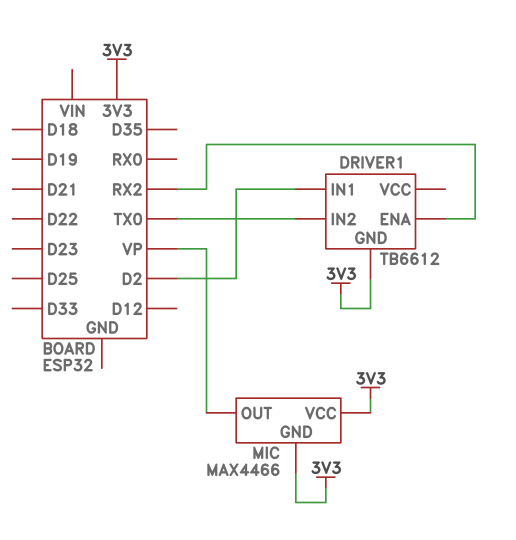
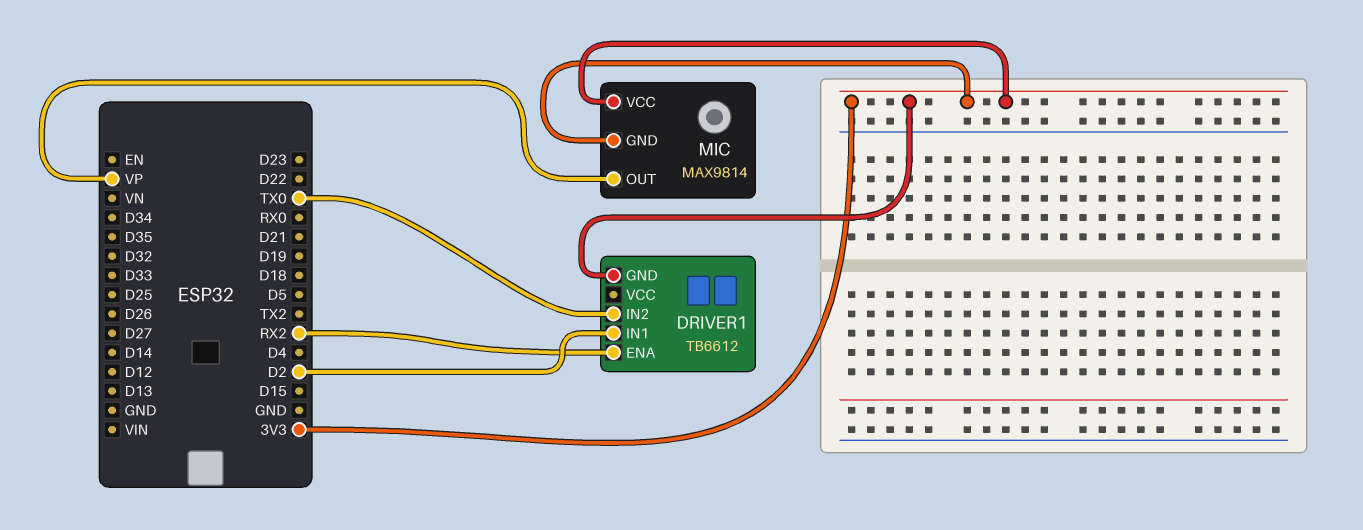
MIC: MAX4466 -> MAX9814

